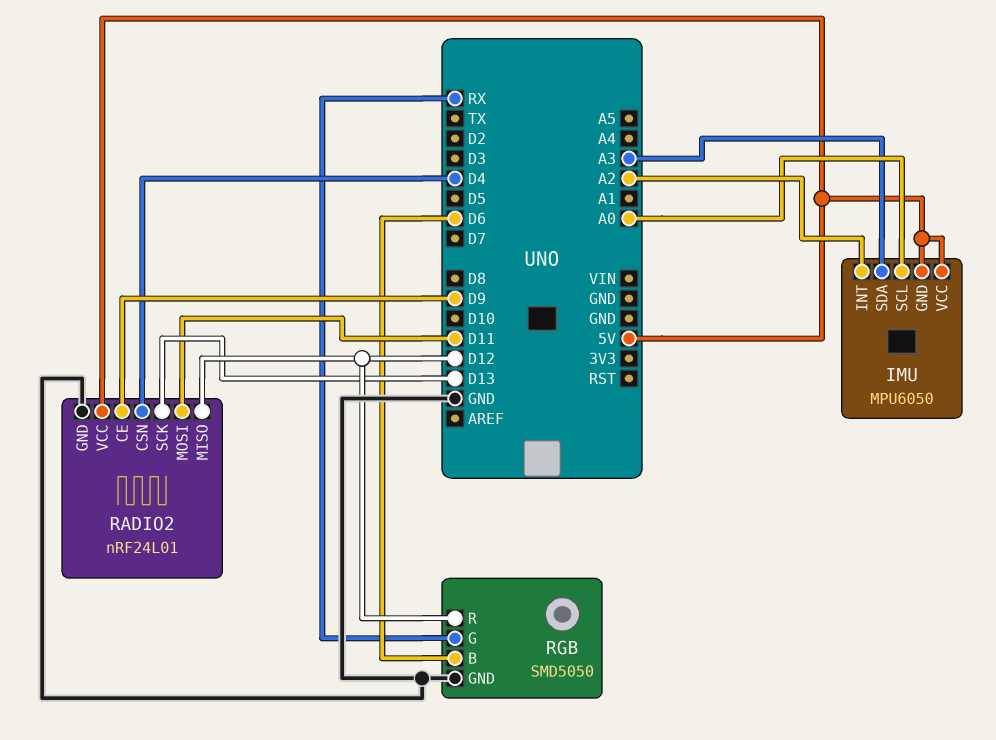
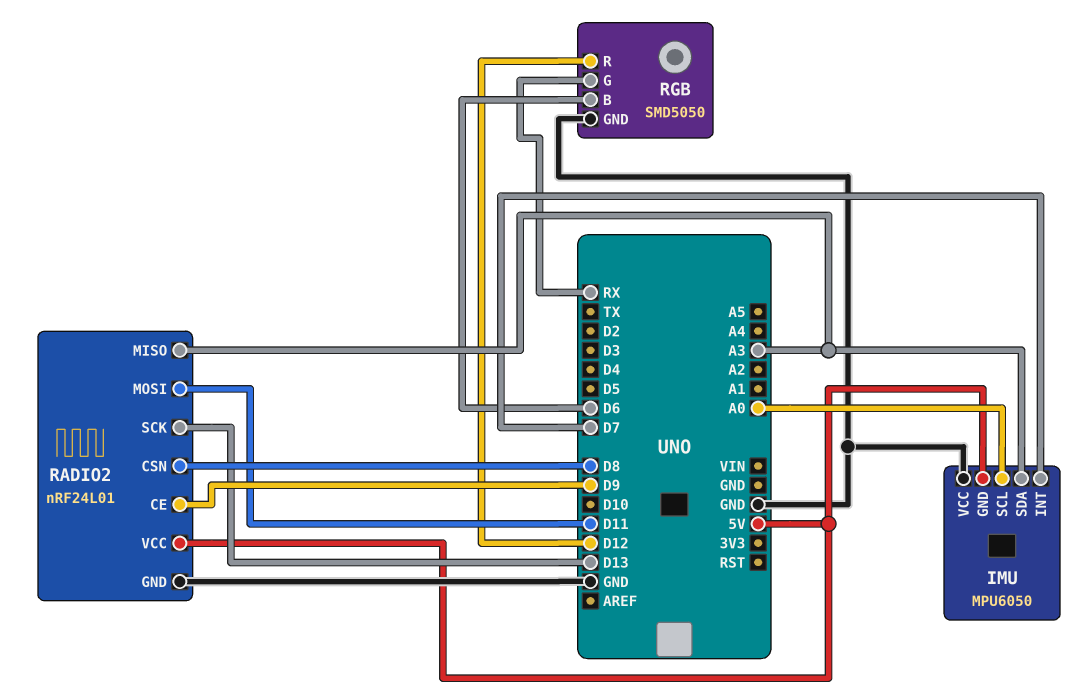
IMU pin INT: A2 -> D7
IMU pin VCC: 5V -> GND
RADIO2 pin CSN: D4 -> D8
RADIO2 pin MISO: D12 -> A3

